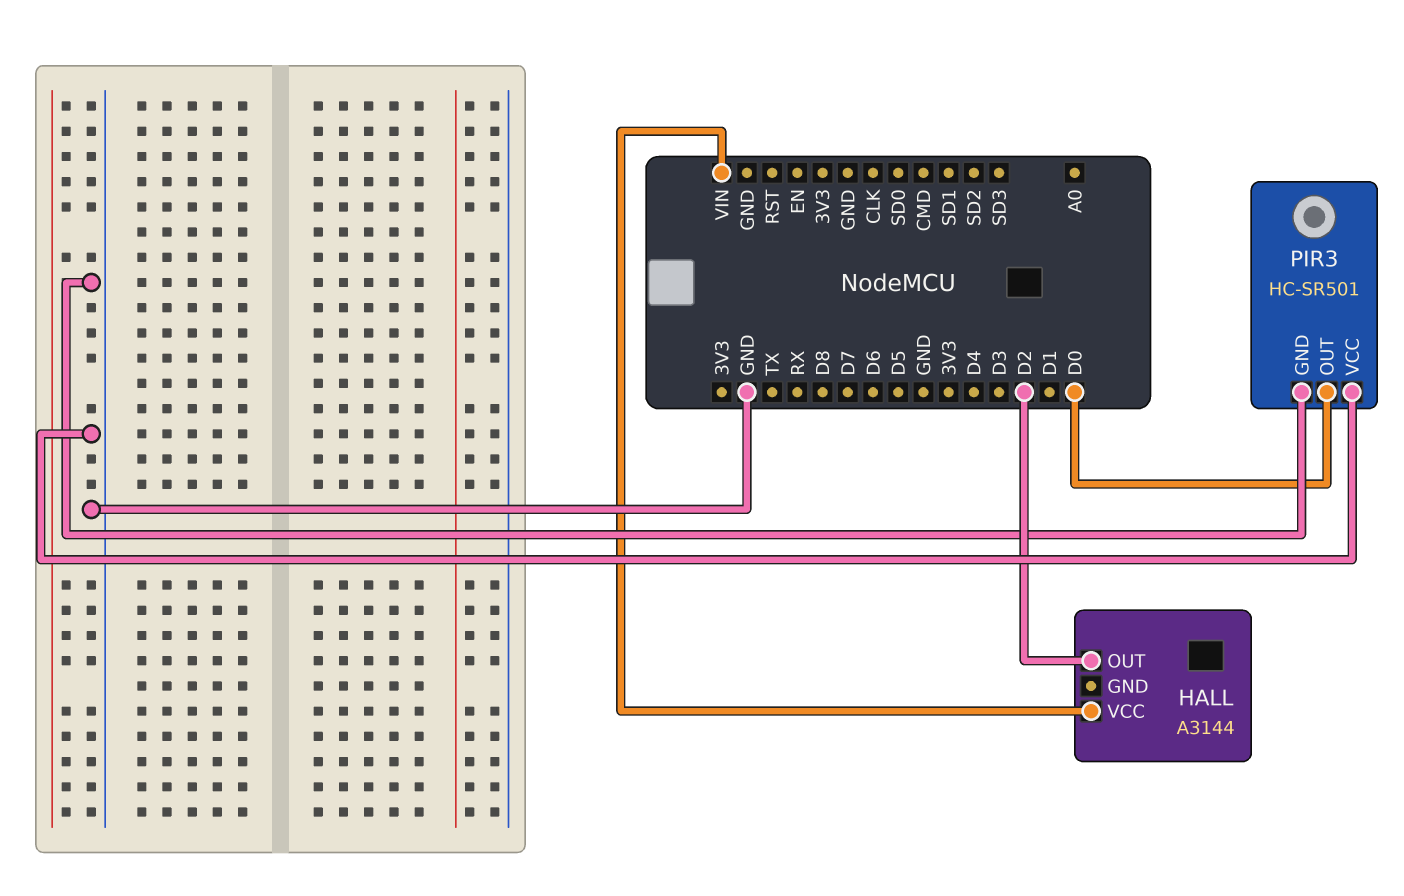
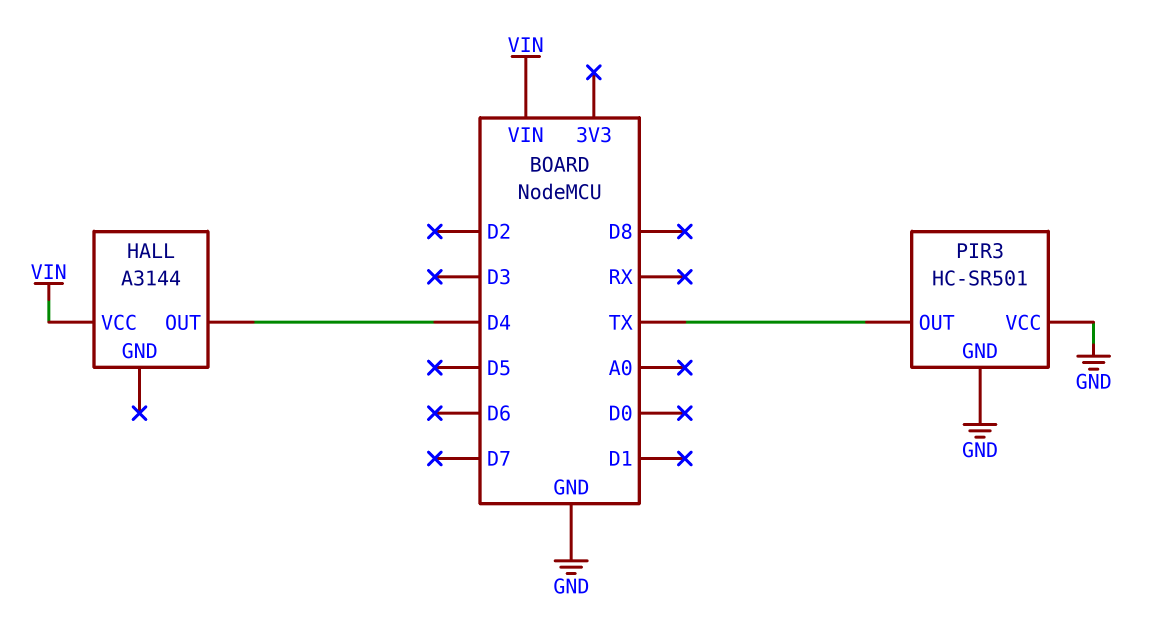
HALL pin OUT: D2 -> D4
PIR3 pin OUT: D0 -> TX

